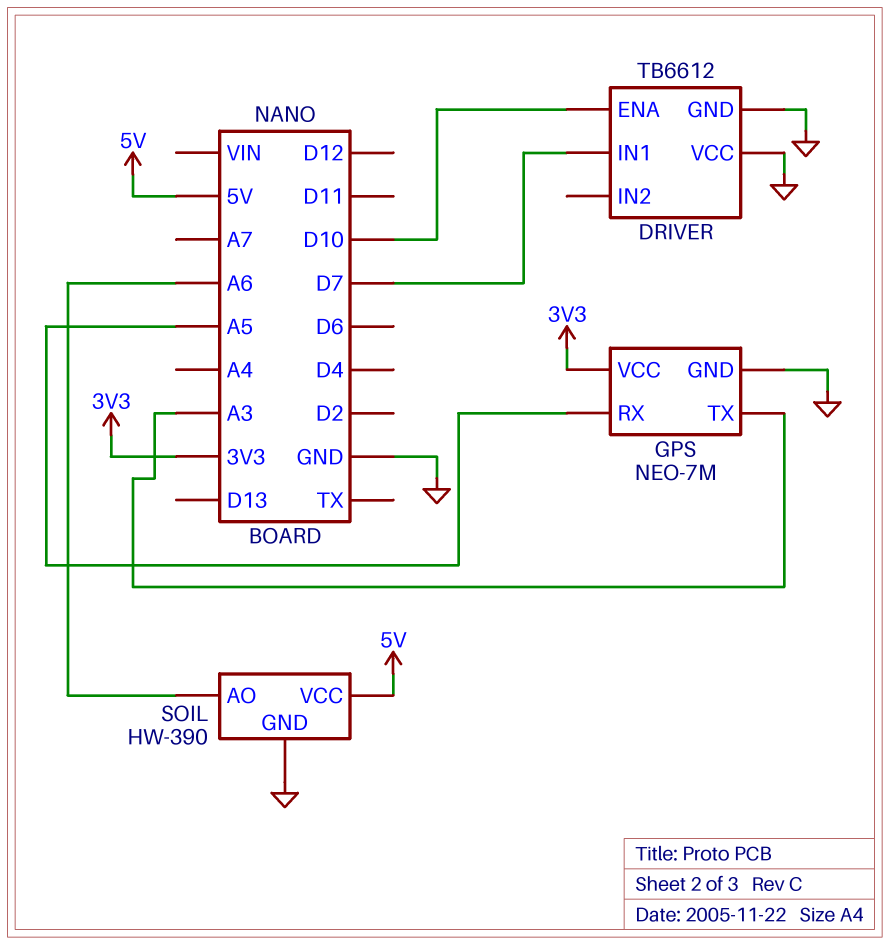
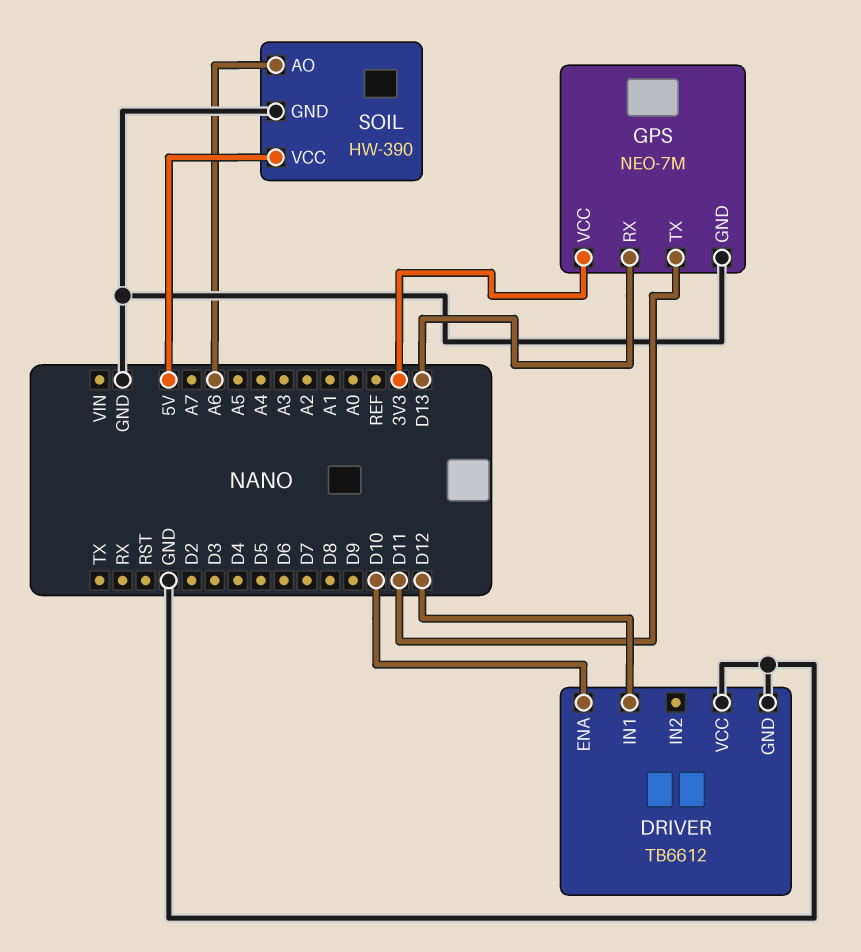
DRIVER pin IN1: D7 -> D12
GPS pin RX: A5 -> D13
GPS pin TX: A3 -> D11

